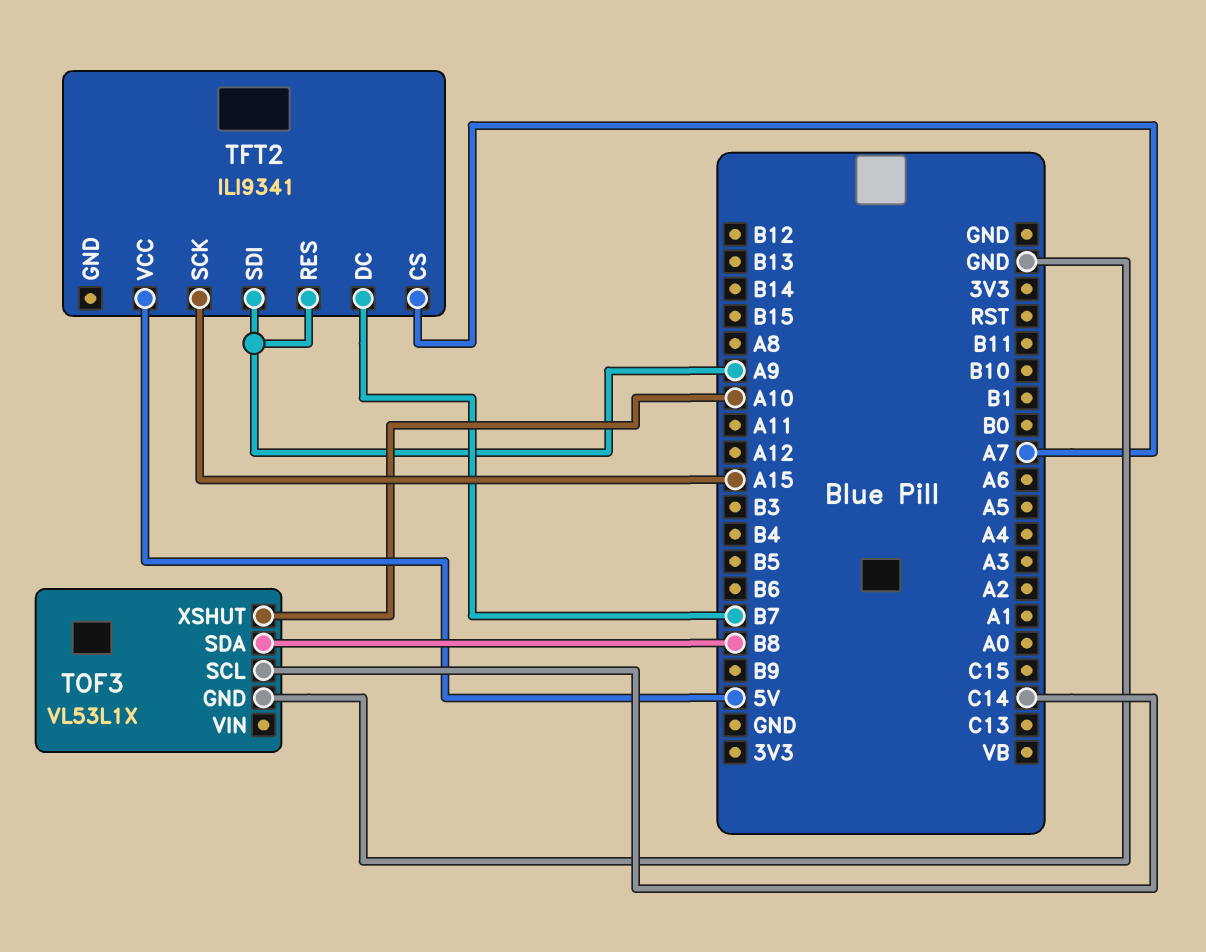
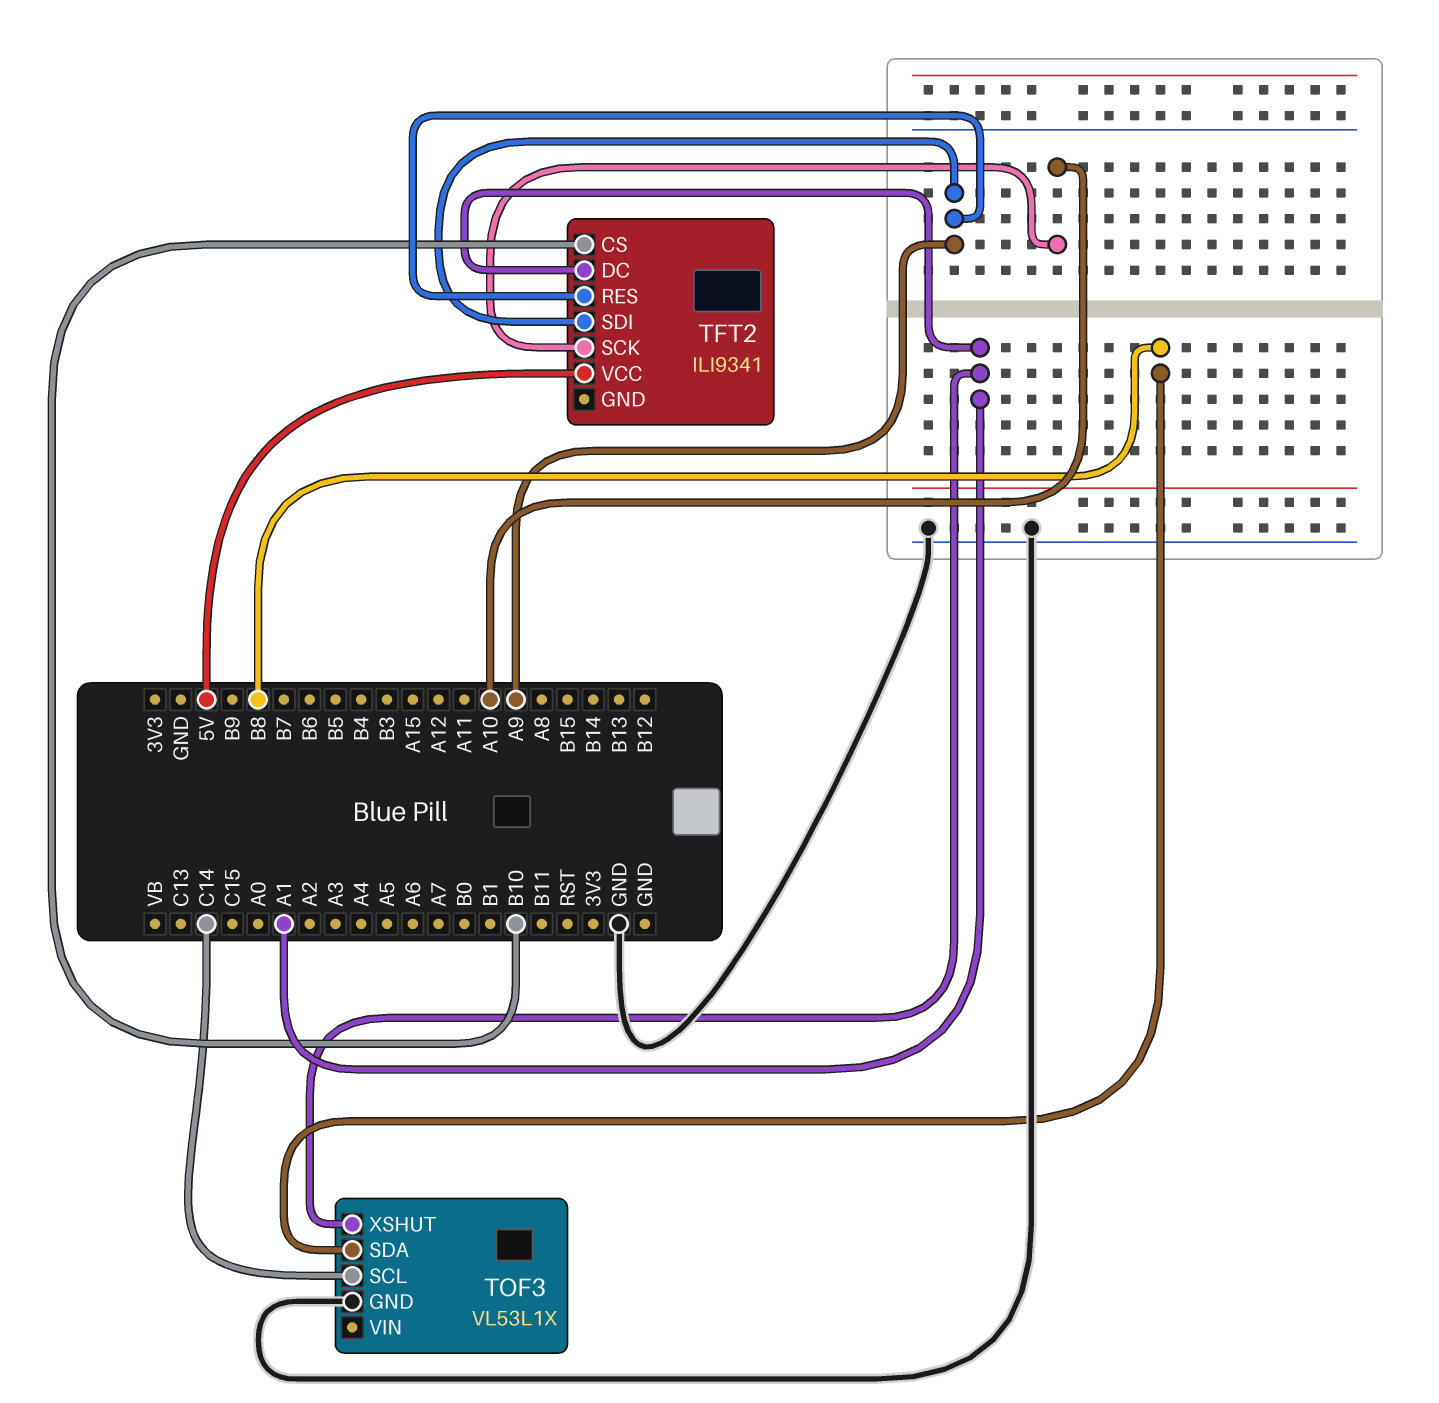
TFT2 pin CS: A7 -> B10
TFT2 pin DC: B7 -> A1
TFT2 pin SCK: A15 -> A10
TOF3 pin XSHUT: A10 -> A1

